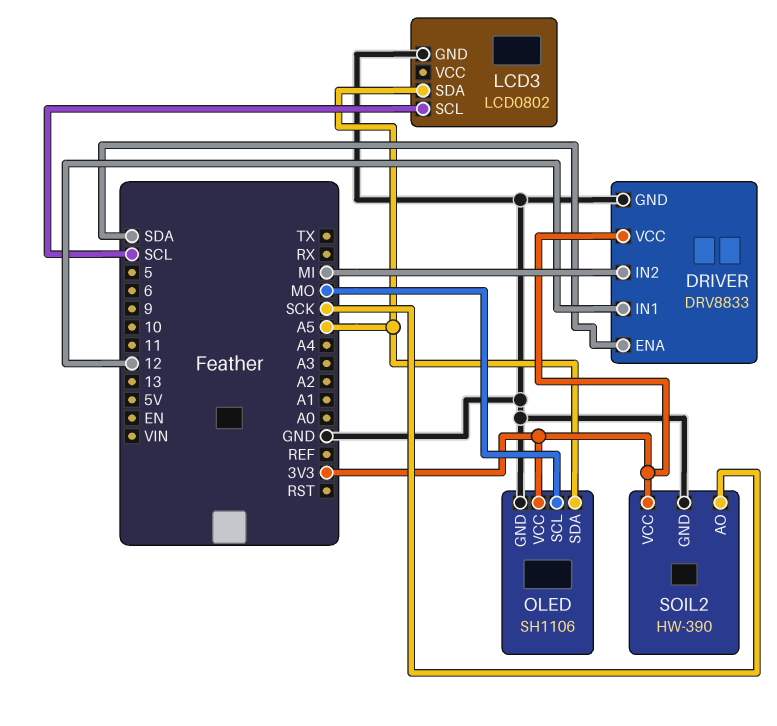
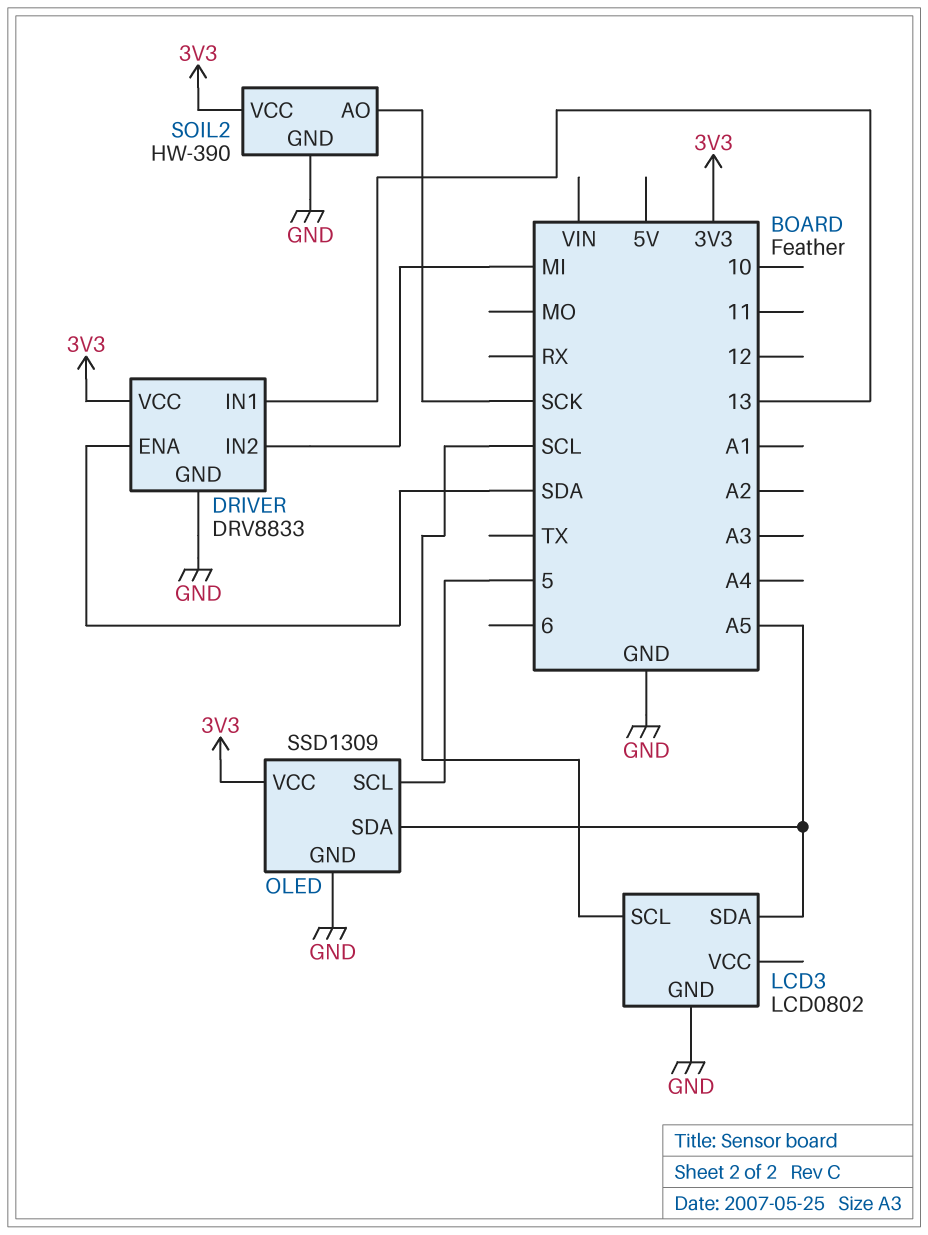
DRIVER pin IN1: 12 -> 13
OLED: SH1106 -> SSD1309
OLED pin SCL: MO -> 5

